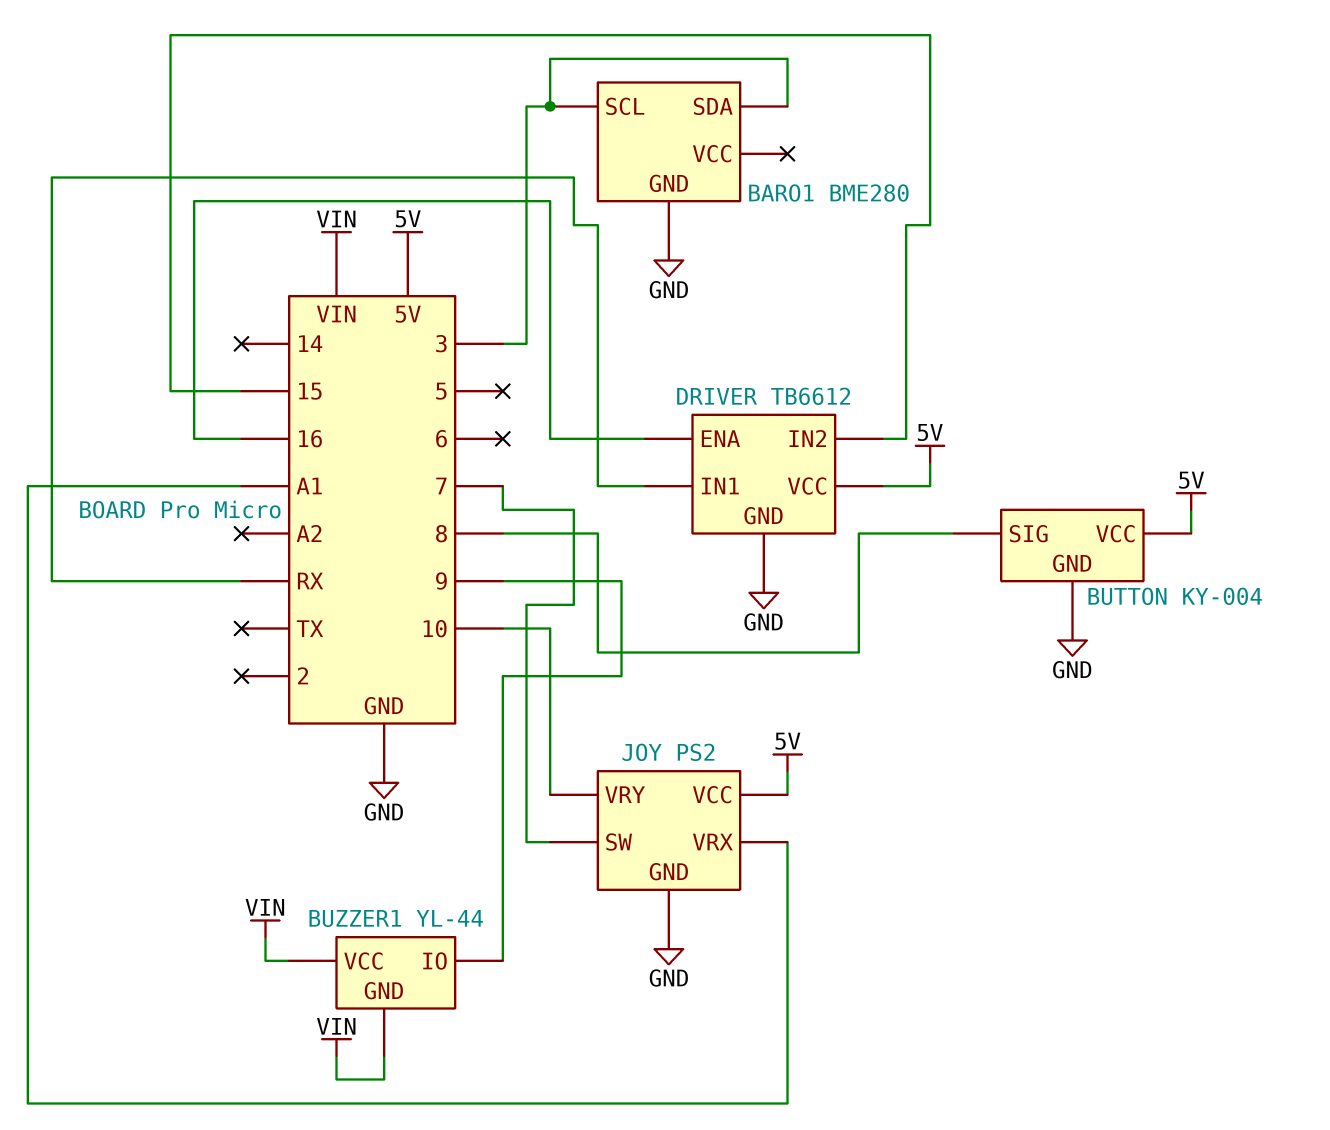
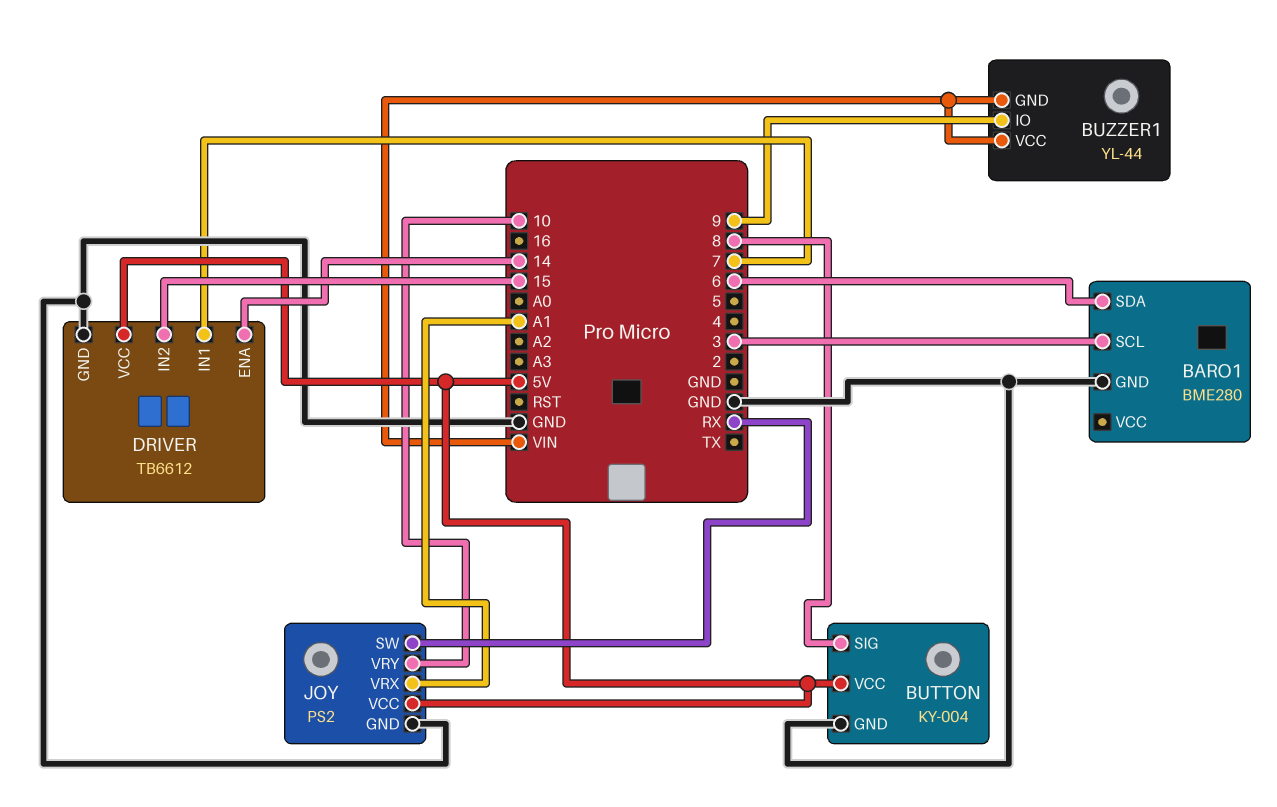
BARO1 pin SDA: 3 -> 6
DRIVER pin ENA: 16 -> 14
DRIVER pin IN1: RX -> 7
JOY pin SW: 7 -> RX

